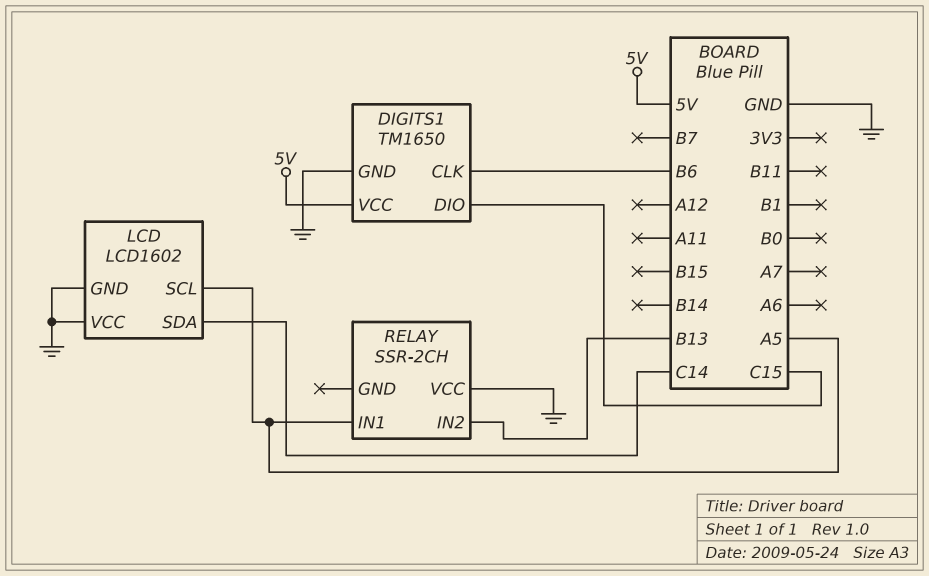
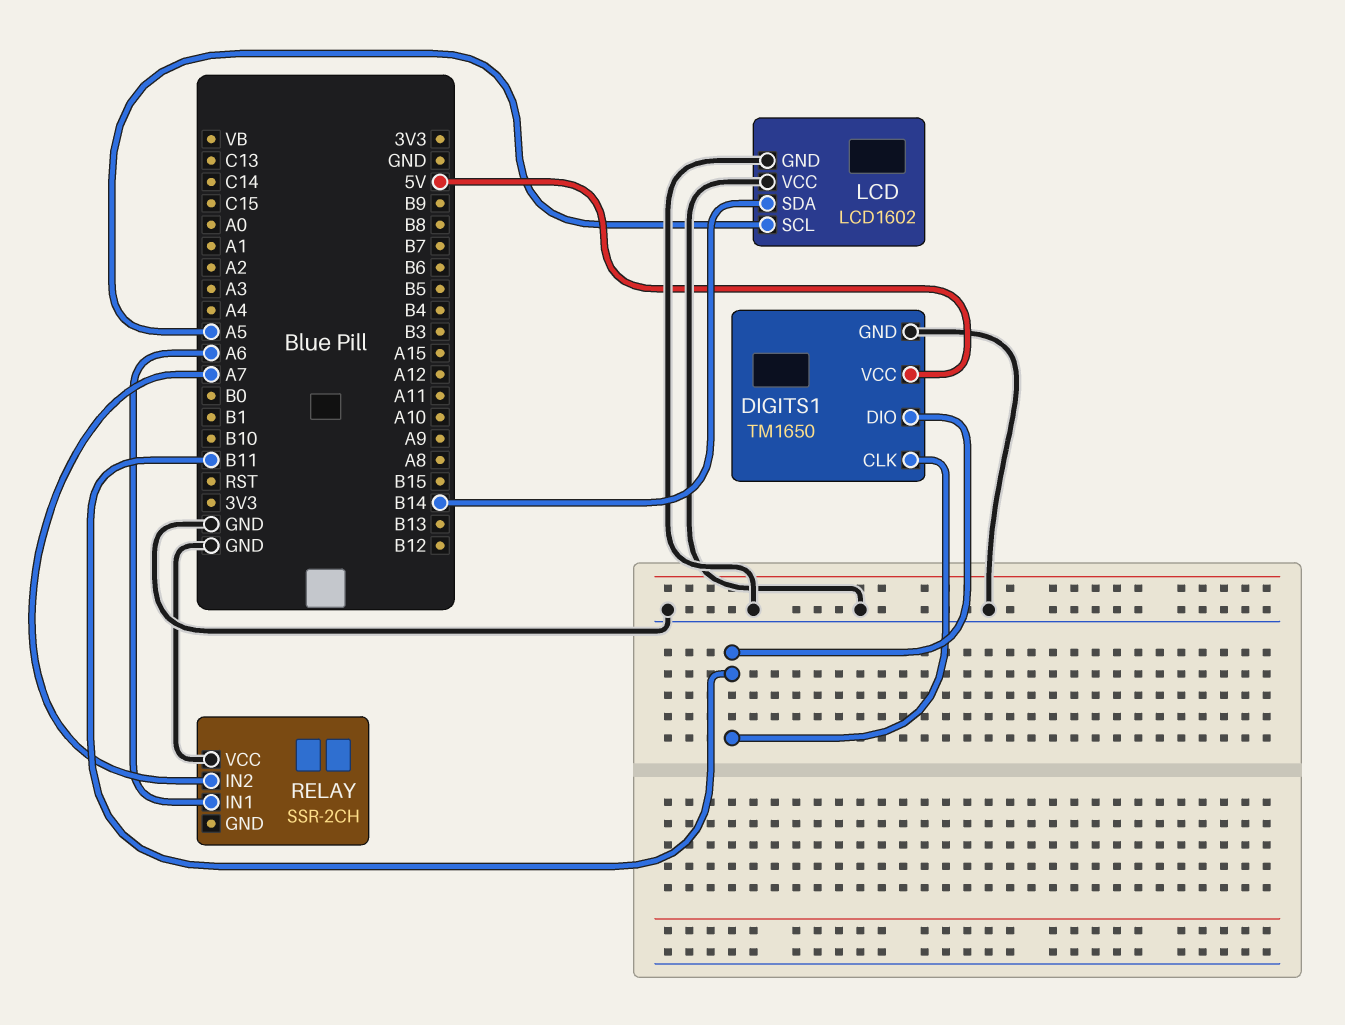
DIGITS1 pin CLK: B6 -> B11
DIGITS1 pin DIO: C15 -> B11
LCD pin SDA: C14 -> B14
RELAY pin IN1: A5 -> A6
RELAY pin IN2: B13 -> A7

